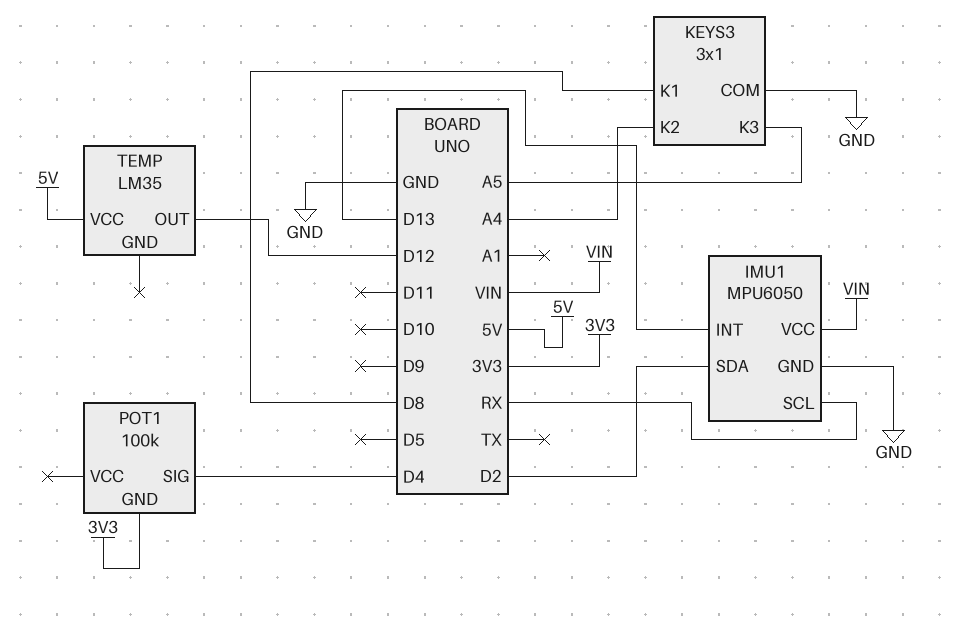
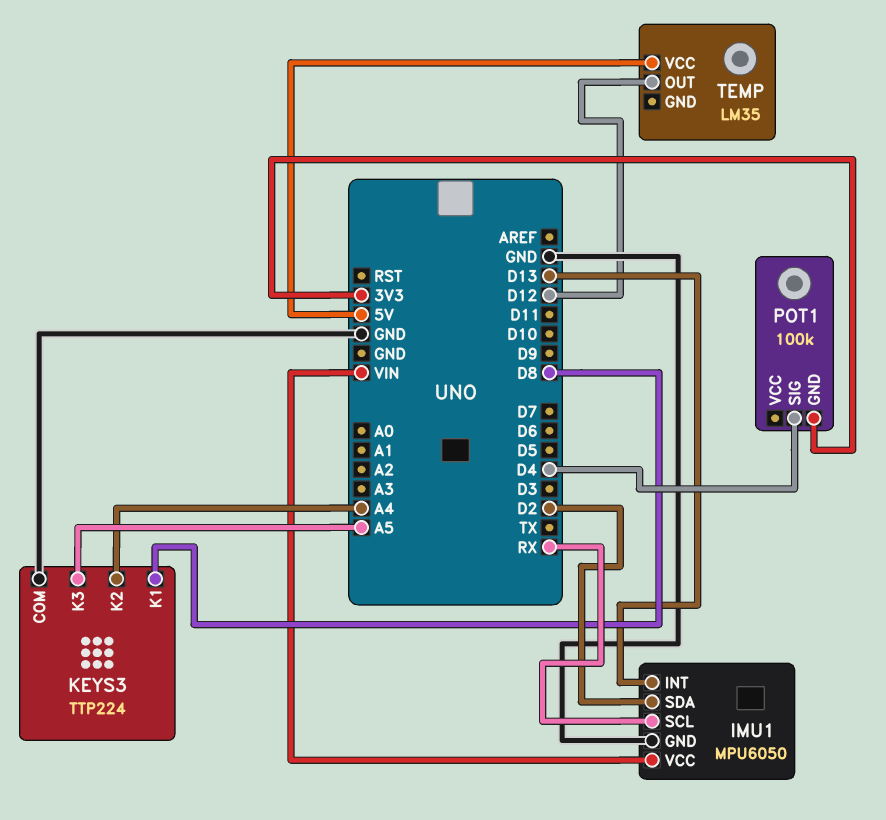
KEYS3: 3x1 -> TTP224

